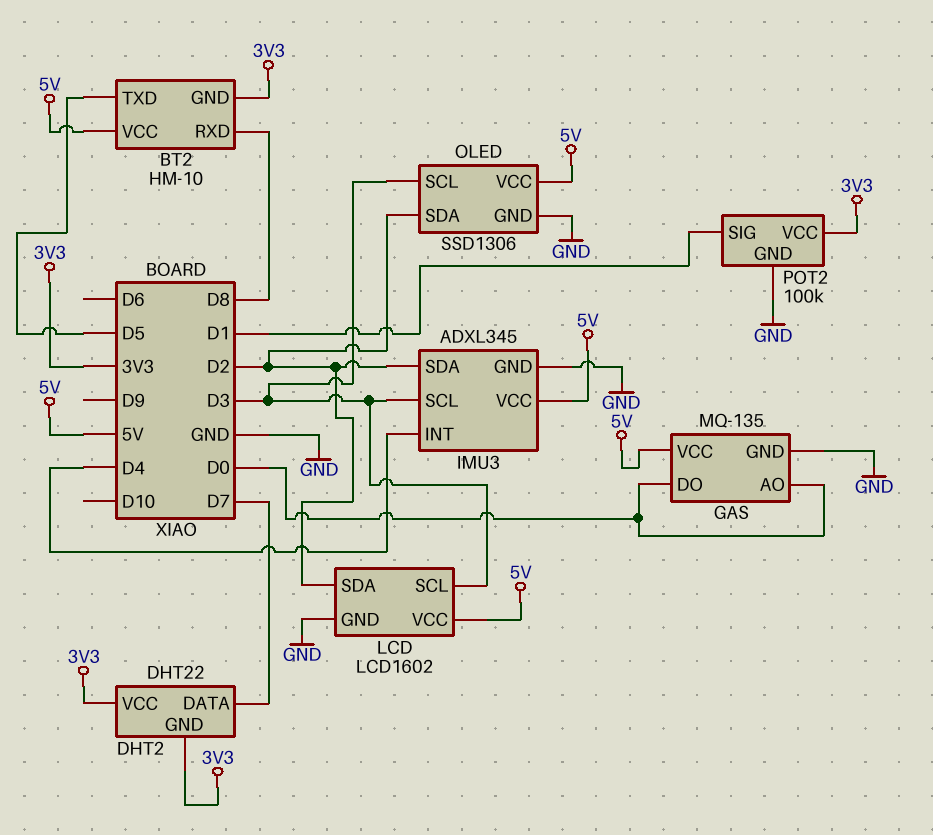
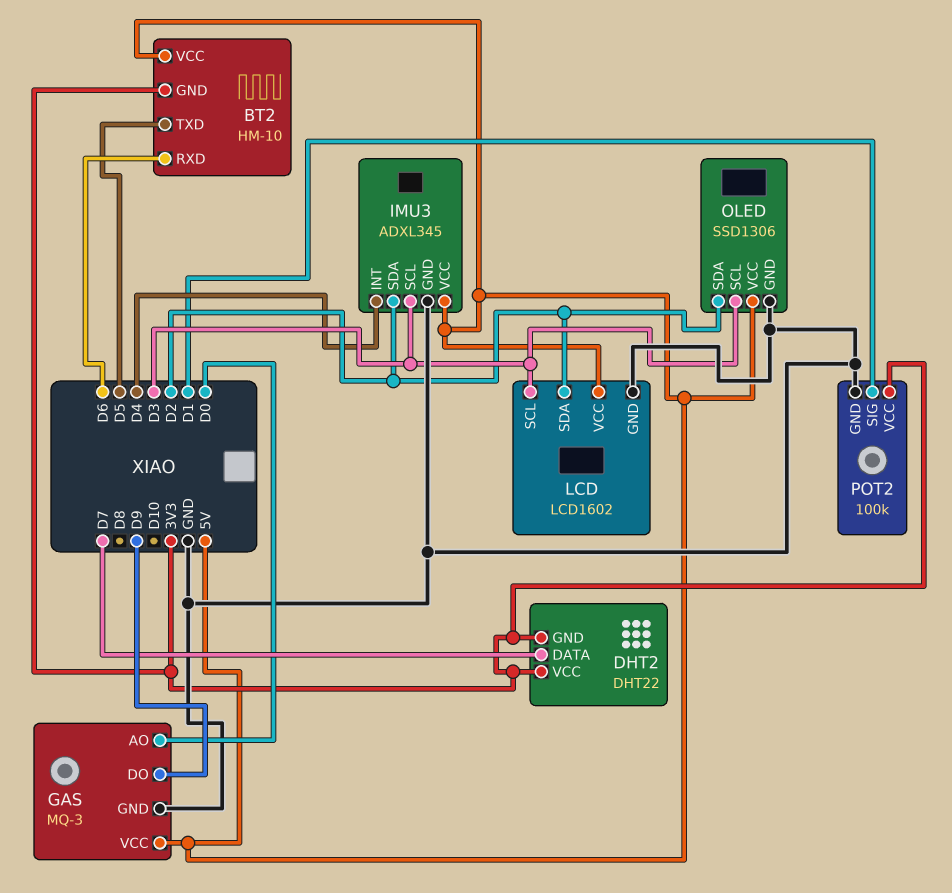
BT2 pin RXD: D8 -> D6
GAS: MQ-135 -> MQ-3
GAS pin DO: D0 -> D9

